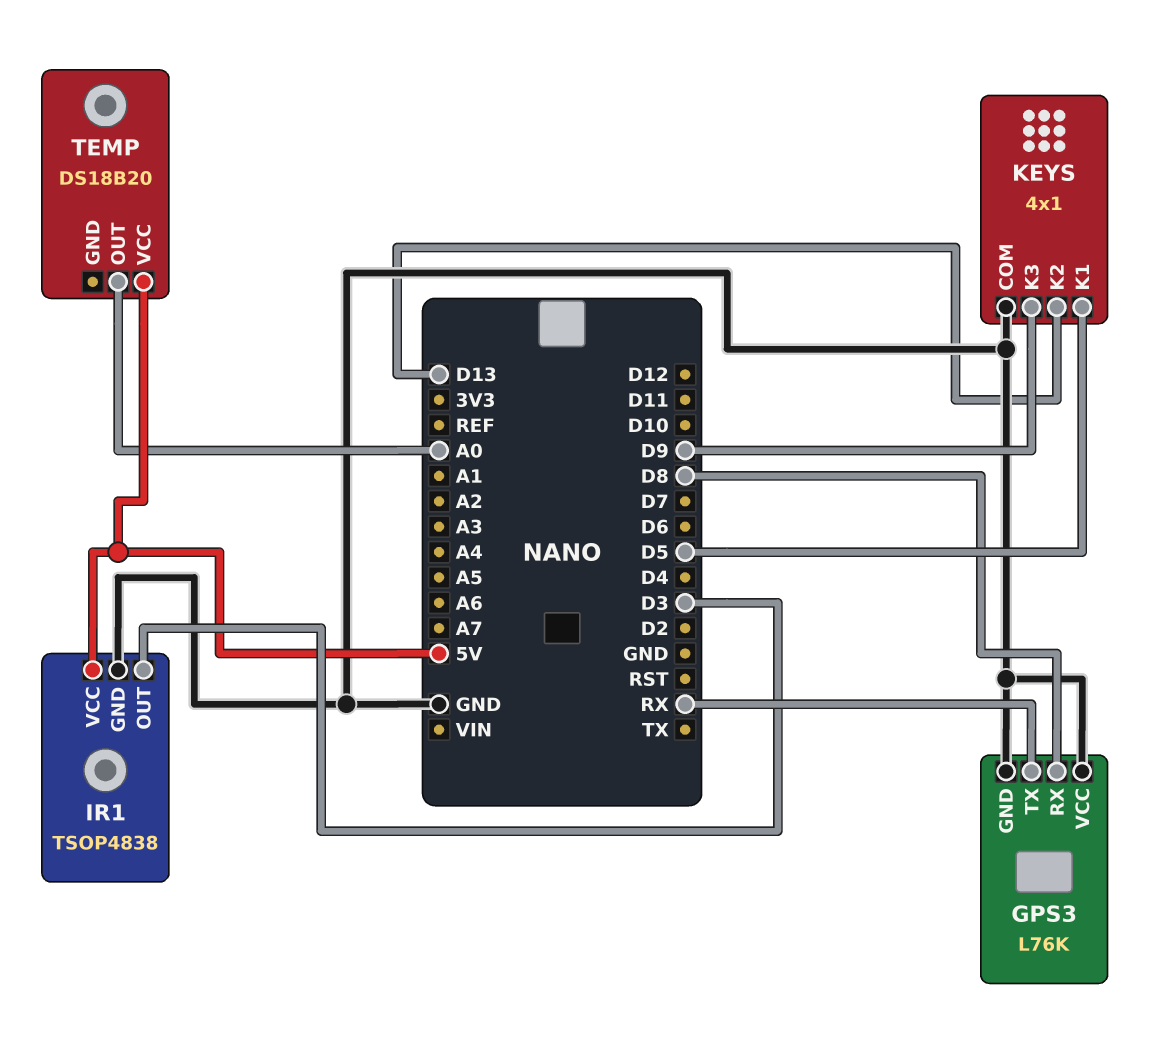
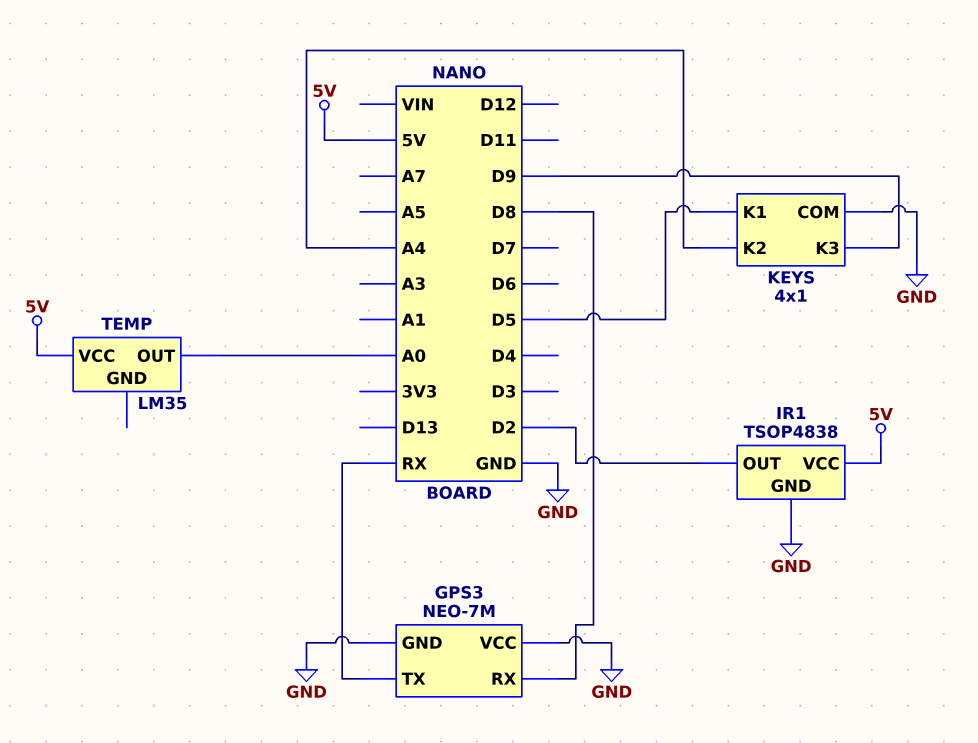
GPS3: L76K -> NEO-7M
IR1 pin OUT: D3 -> D2
KEYS pin K2: D13 -> A4
TEMP: DS18B20 -> LM35

